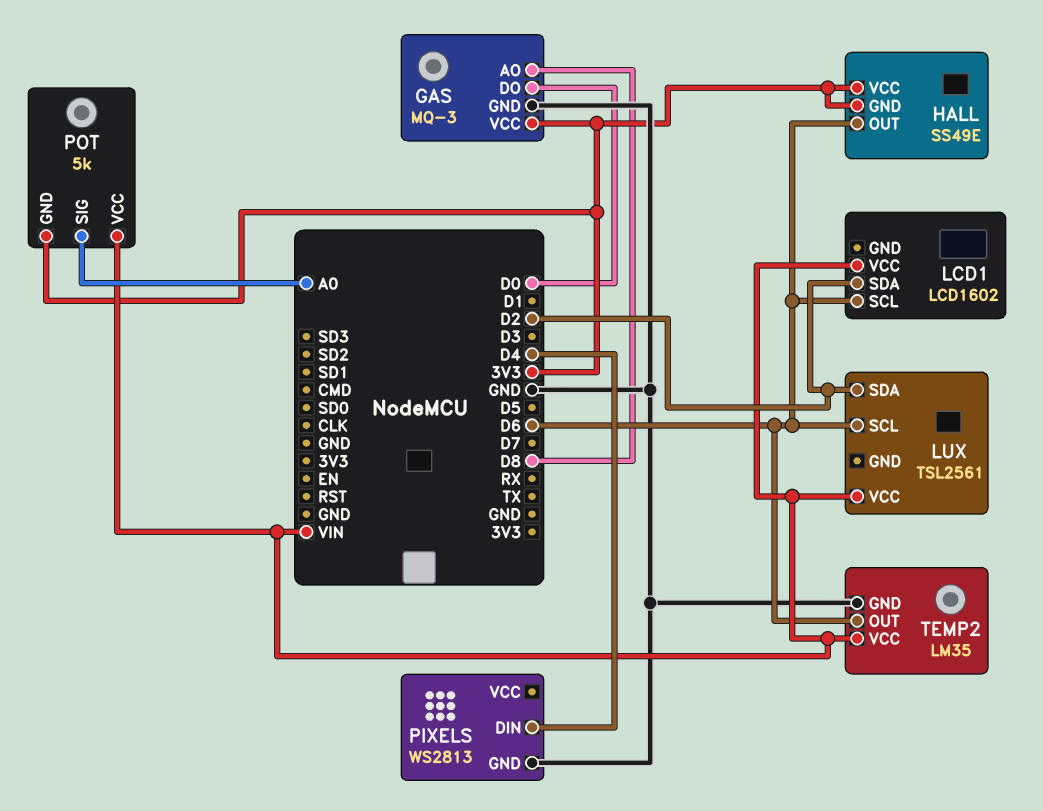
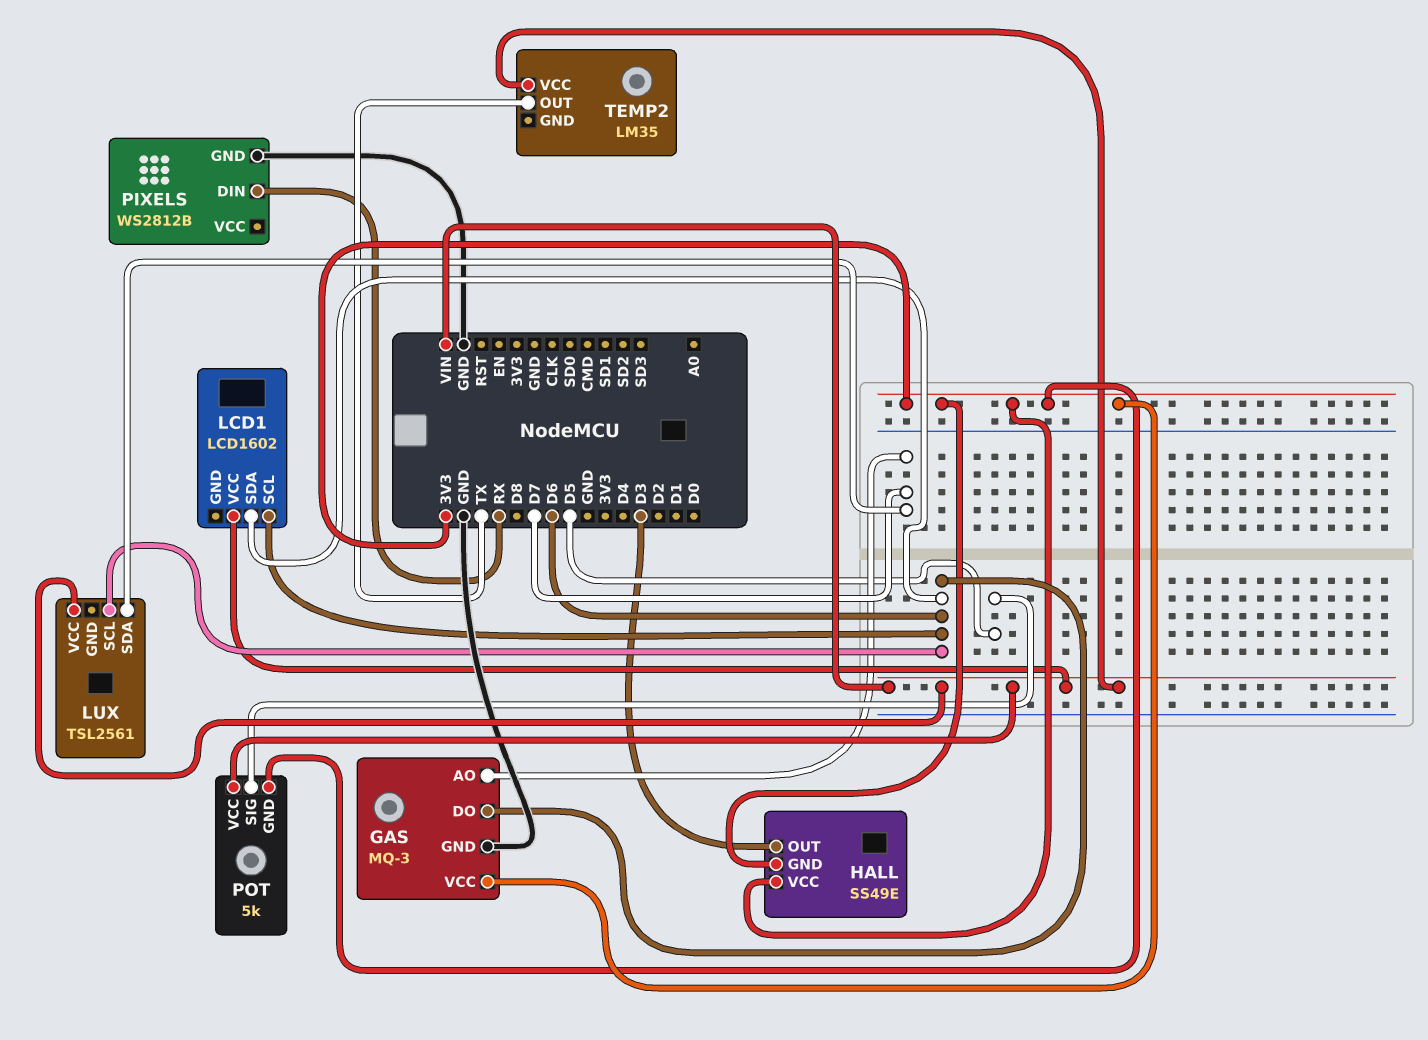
GAS pin AO: D8 -> D7
GAS pin DO: D0 -> D6
HALL pin OUT: D6 -> D3
LCD1 pin SDA: D2 -> D6
LUX pin SDA: D2 -> D7
PIXELS: WS2813 -> WS2812B
PIXELS pin DIN: D4 -> RX
POT pin SIG: A0 -> D5
TEMP2 pin GND: GND -> none
TEMP2 pin OUT: D6 -> TX

